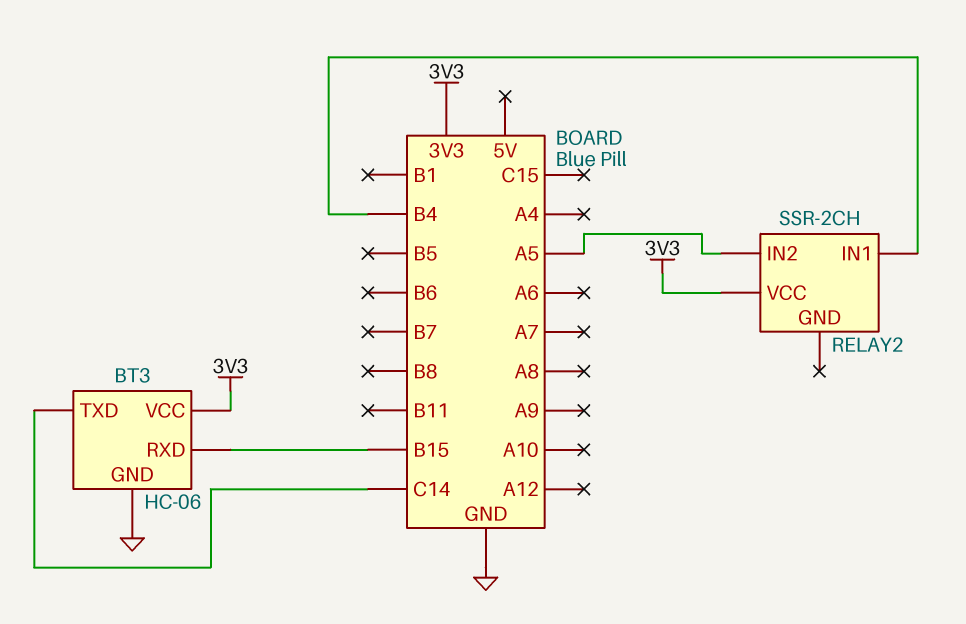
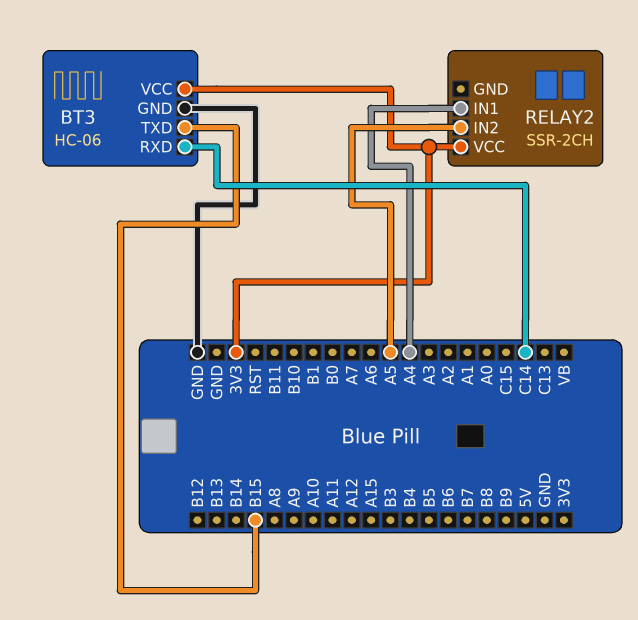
BT3 pin RXD: B15 -> C14
BT3 pin TXD: C14 -> B15
RELAY2 pin IN1: B4 -> A4

